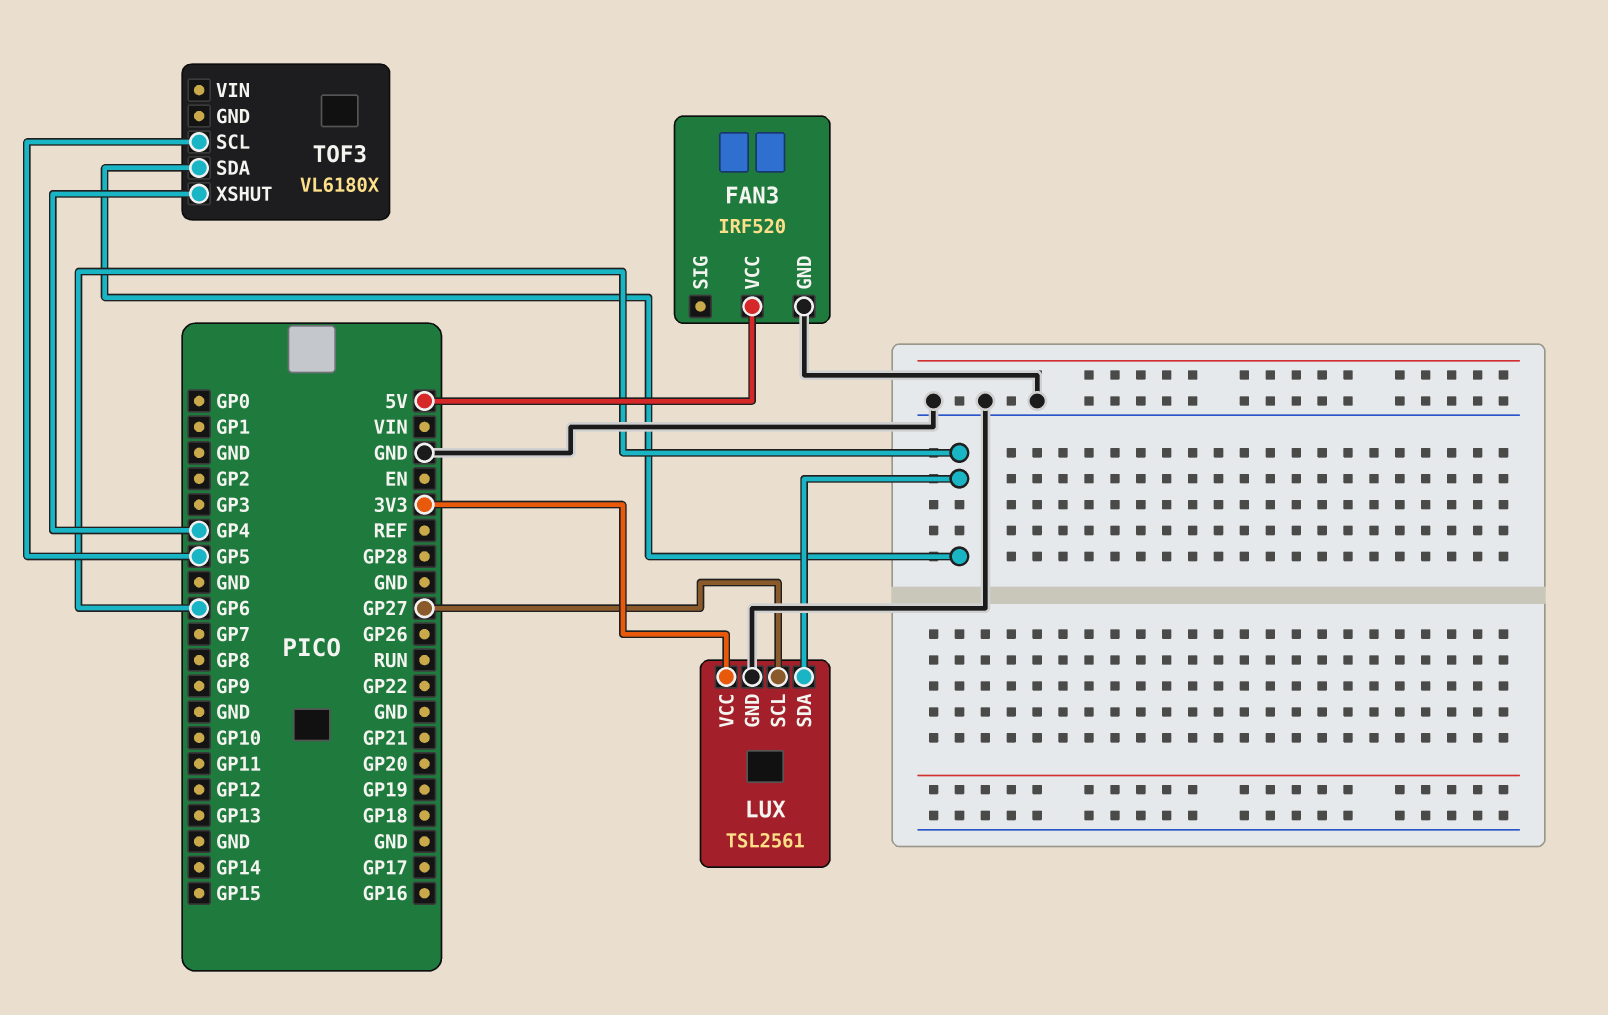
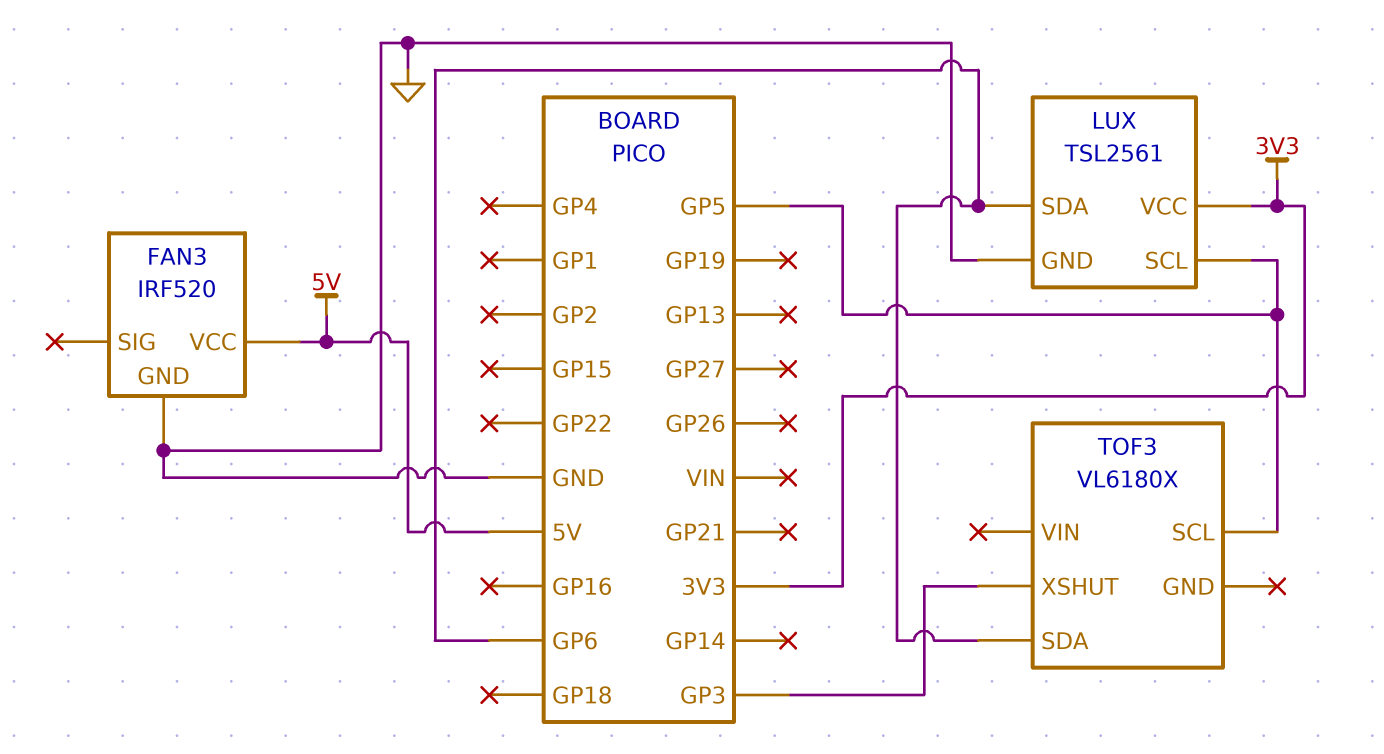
LUX pin SCL: GP27 -> GP5
TOF3 pin XSHUT: GP4 -> GP3

